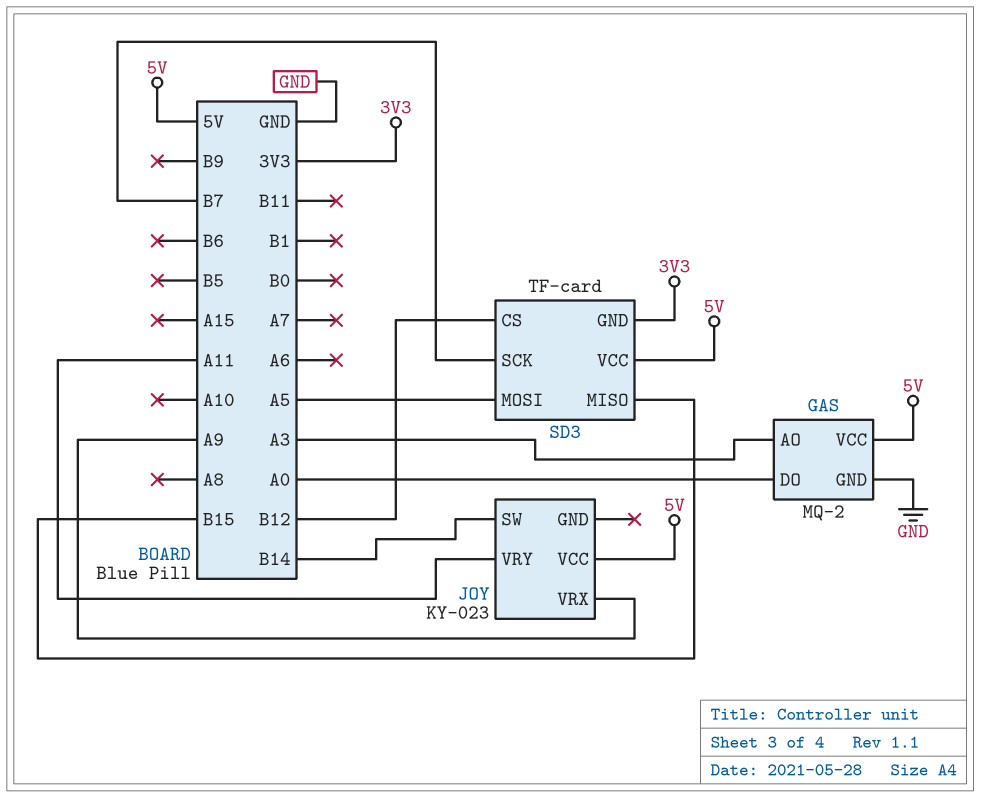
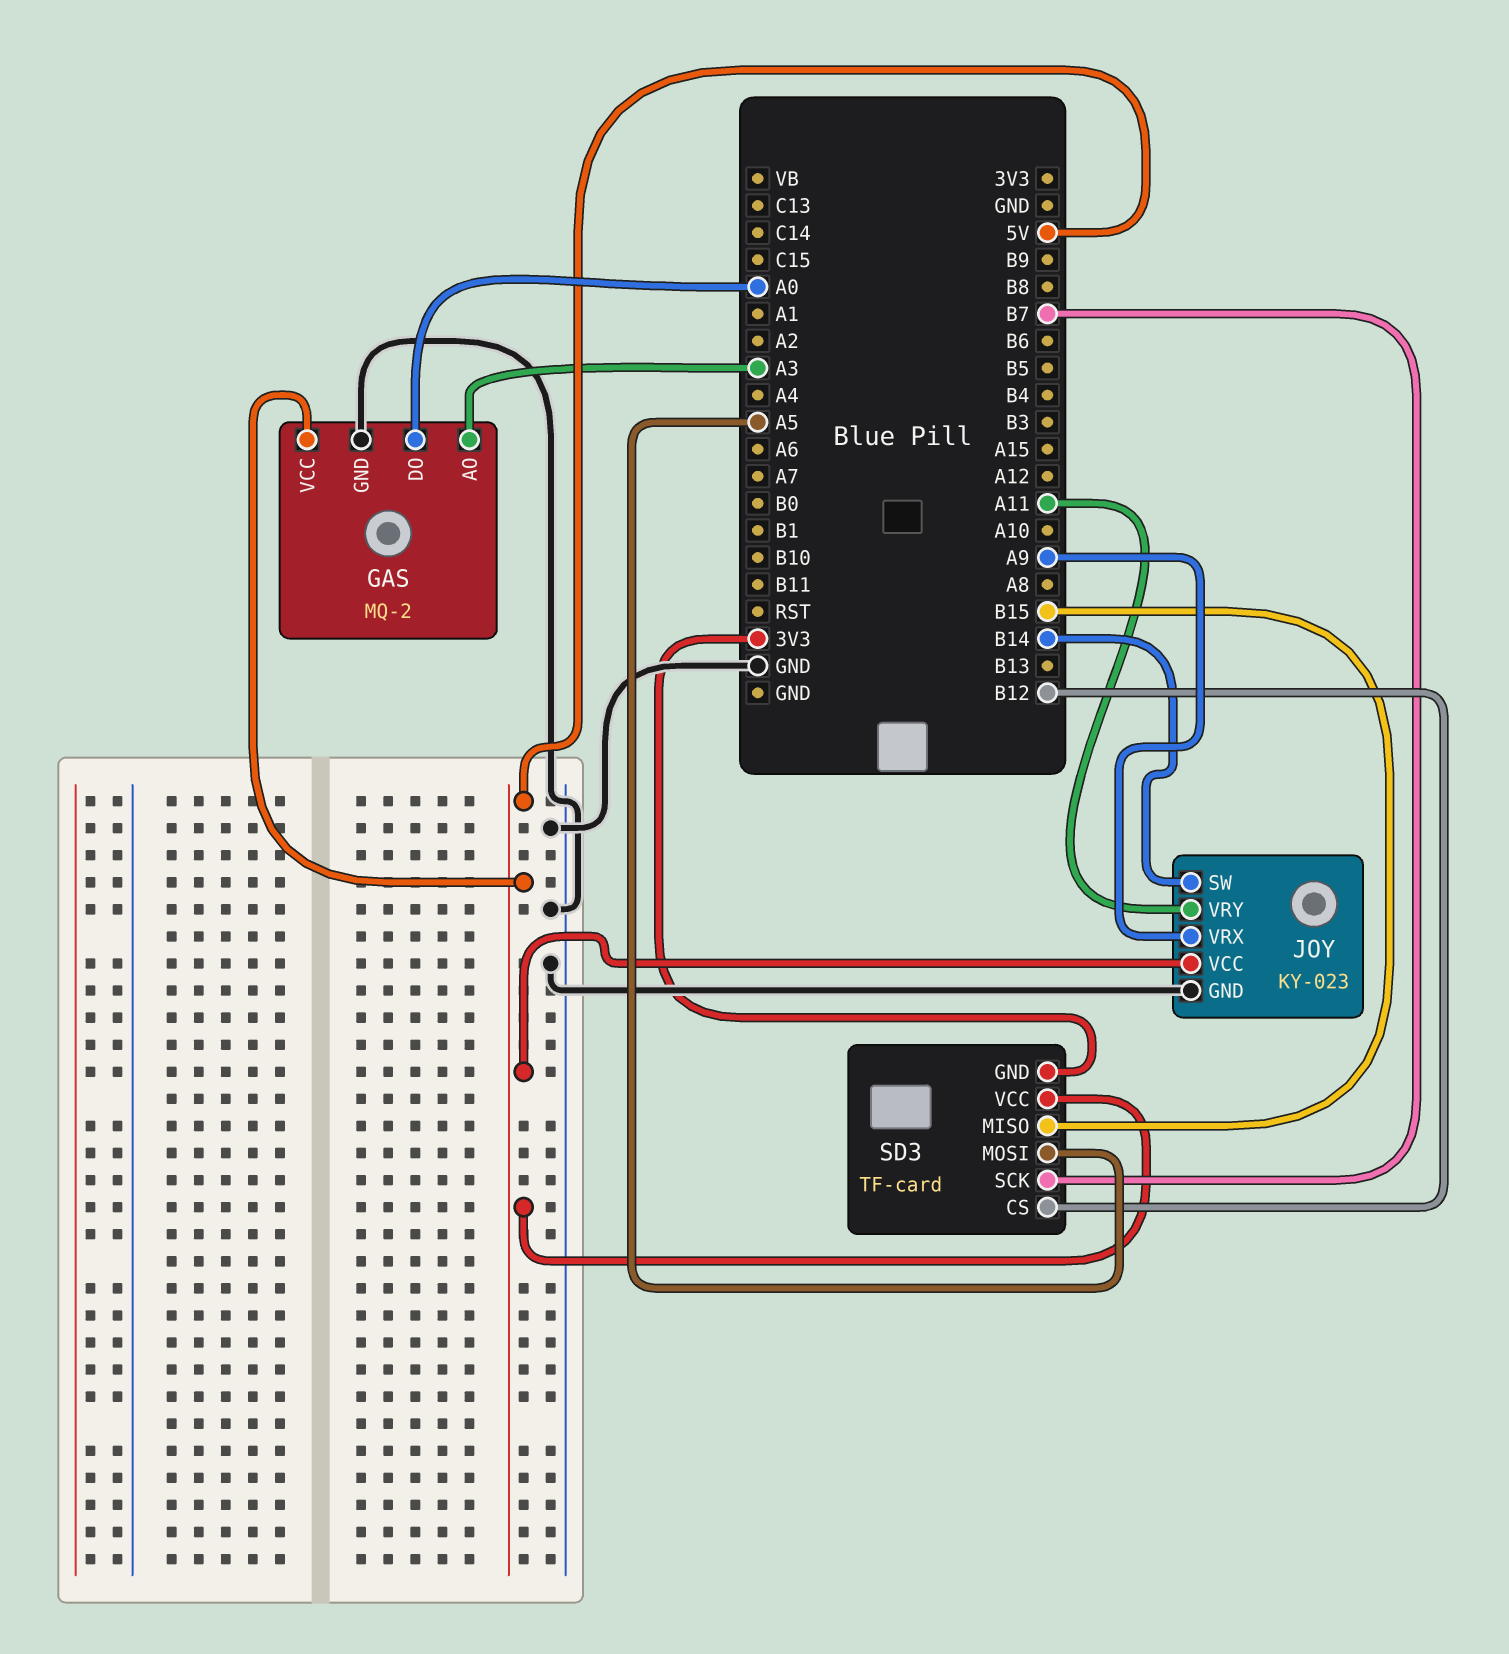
JOY pin GND: none -> GND

